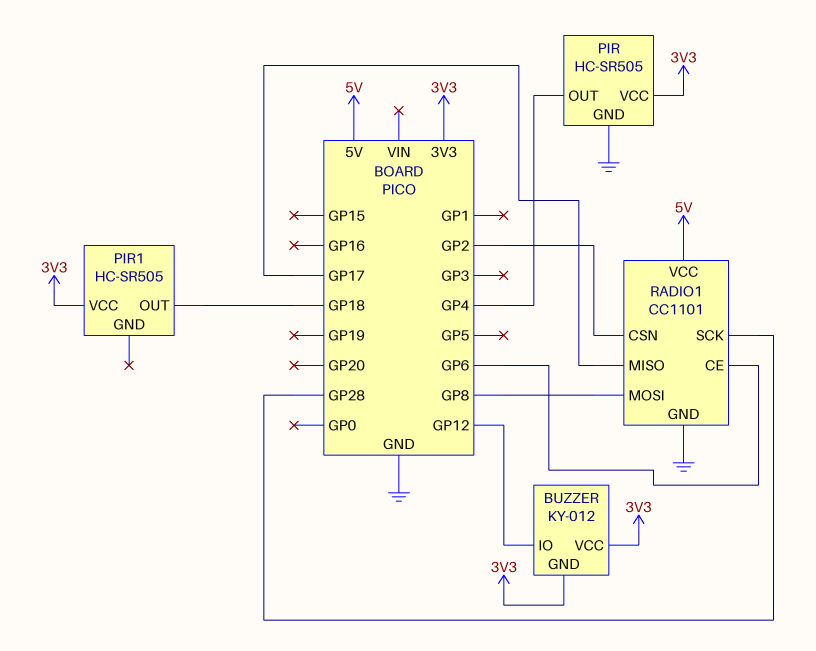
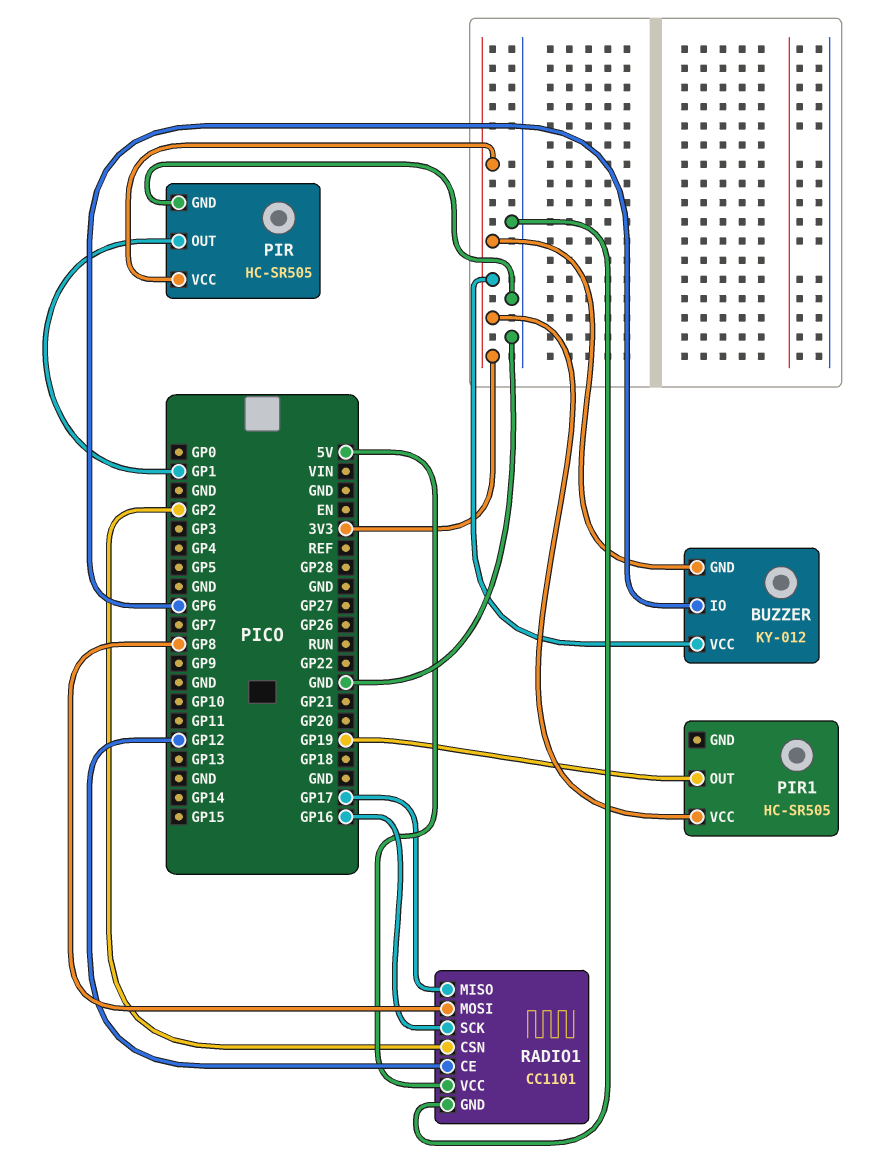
BUZZER pin IO: GP12 -> GP6
PIR pin OUT: GP4 -> GP1
PIR1 pin OUT: GP18 -> GP19
RADIO1 pin CE: GP6 -> GP12
RADIO1 pin SCK: GP28 -> GP16

